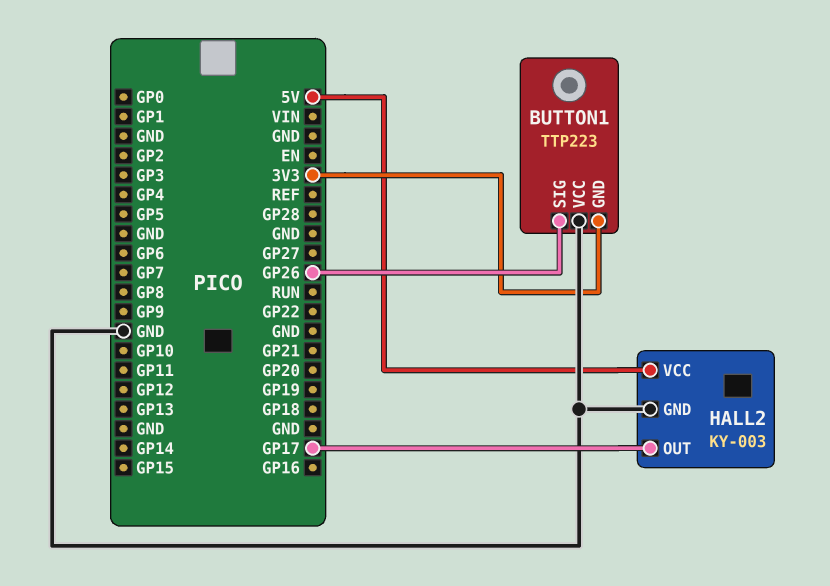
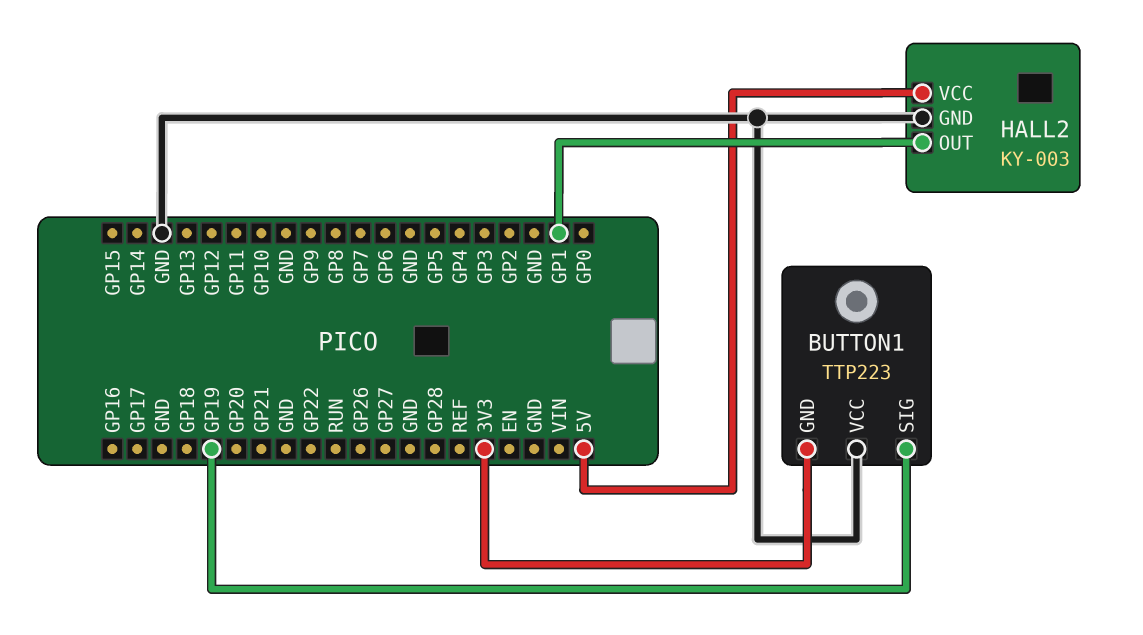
BUTTON1 pin SIG: GP26 -> GP19
HALL2 pin OUT: GP17 -> GP1

